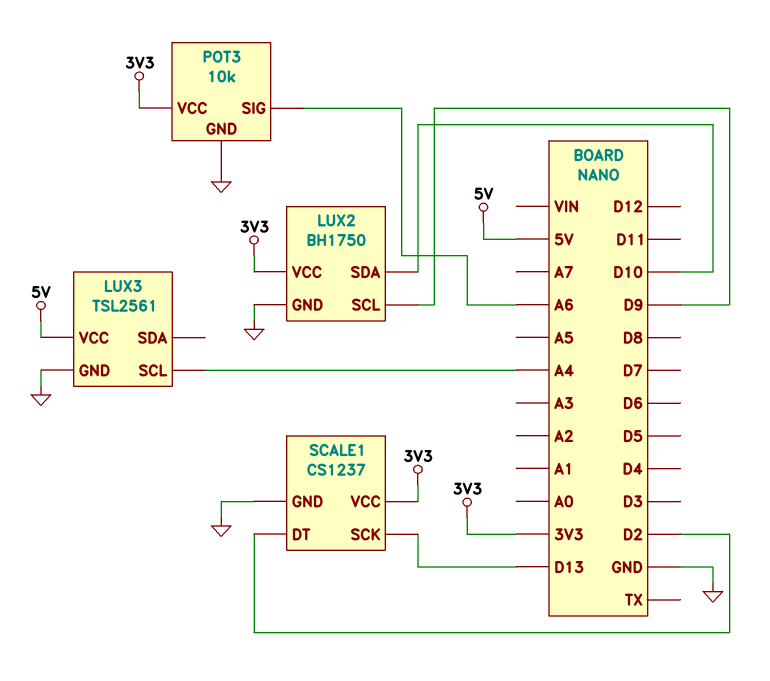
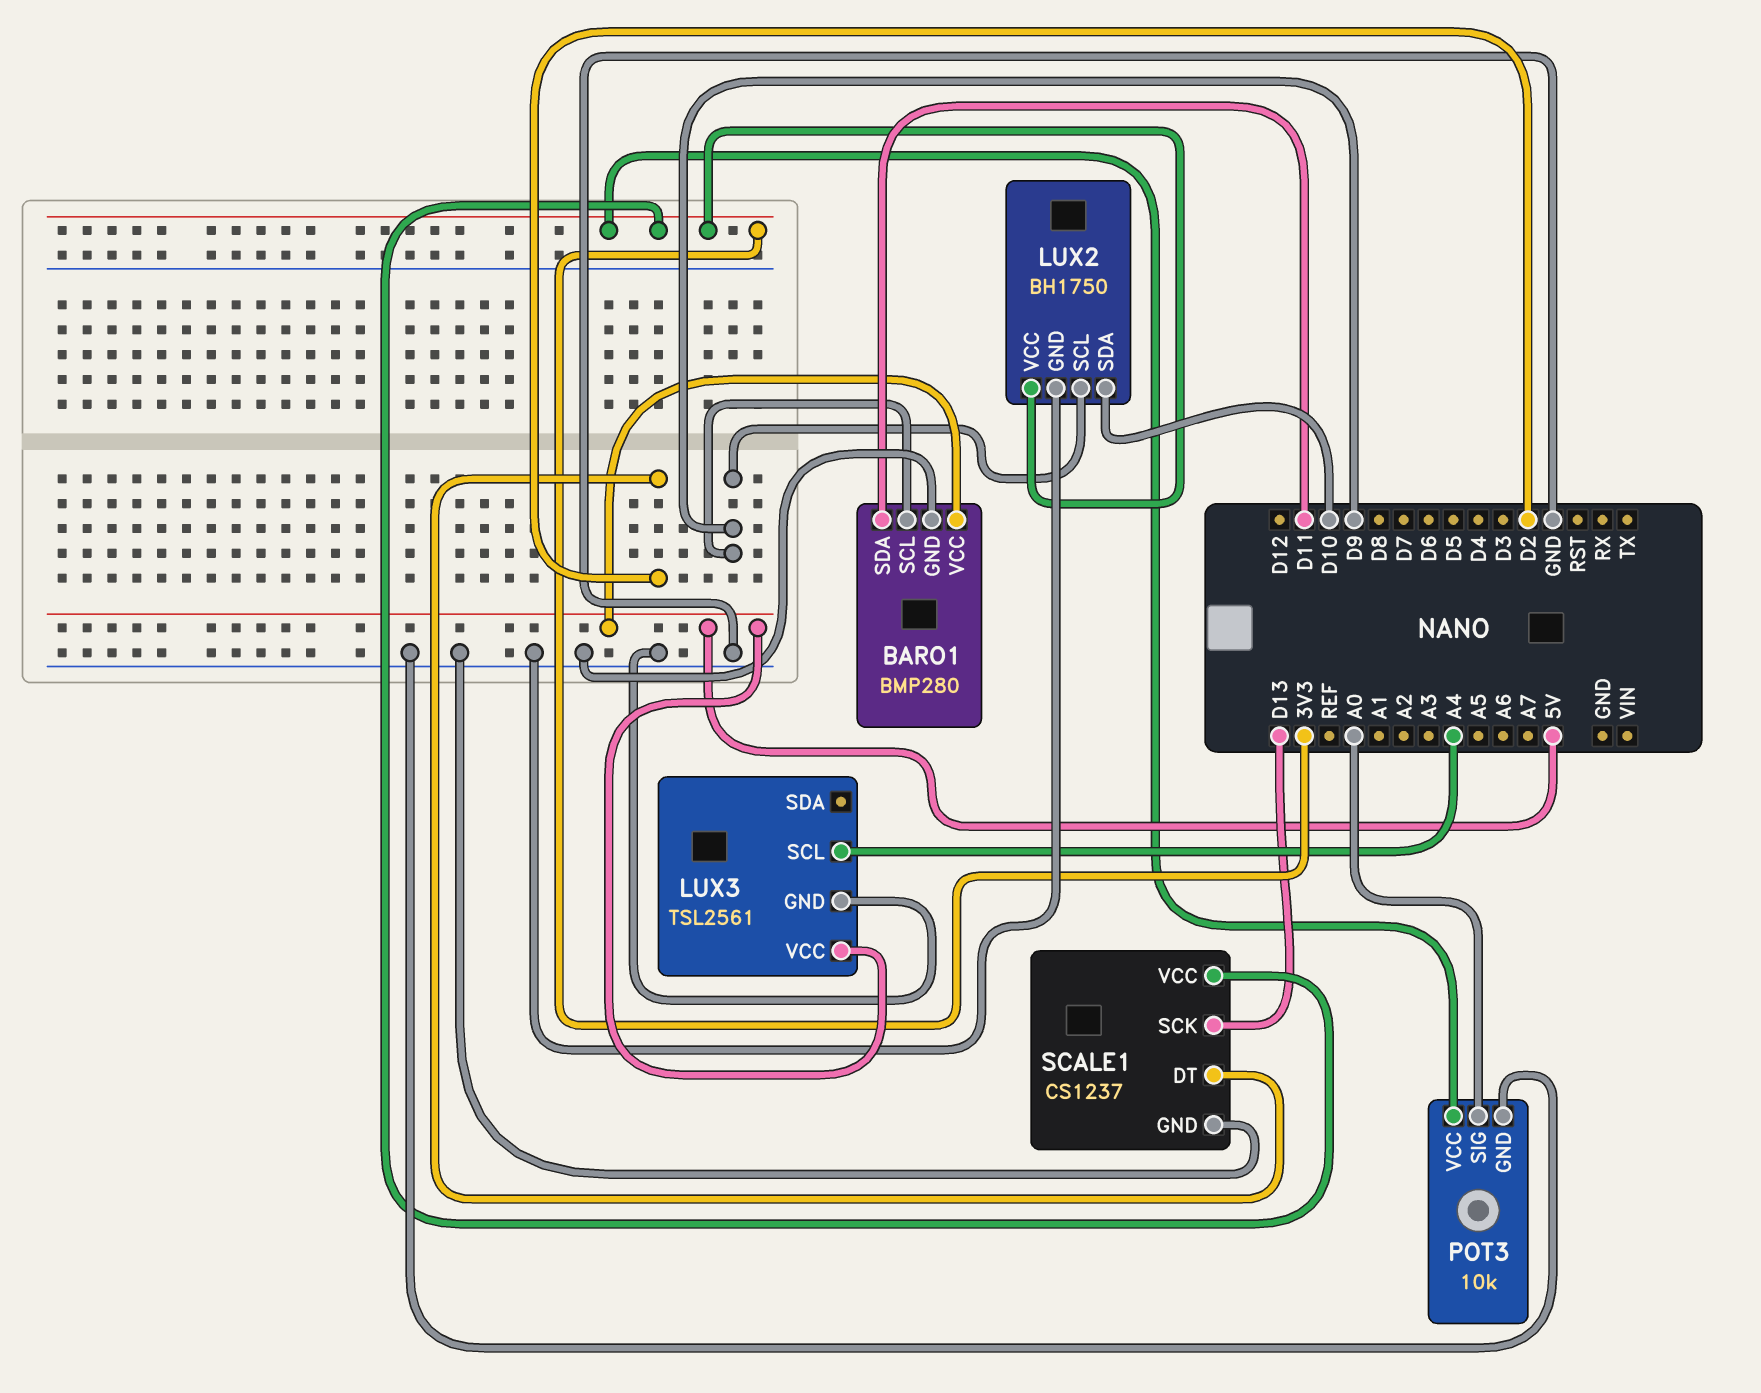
BARO1: none -> BMP280
BARO1 pin GND: none -> GND
BARO1 pin SCL: none -> D9
BARO1 pin SDA: none -> D11
BARO1 pin VCC: none -> 5V
POT3 pin SIG: A6 -> A0

